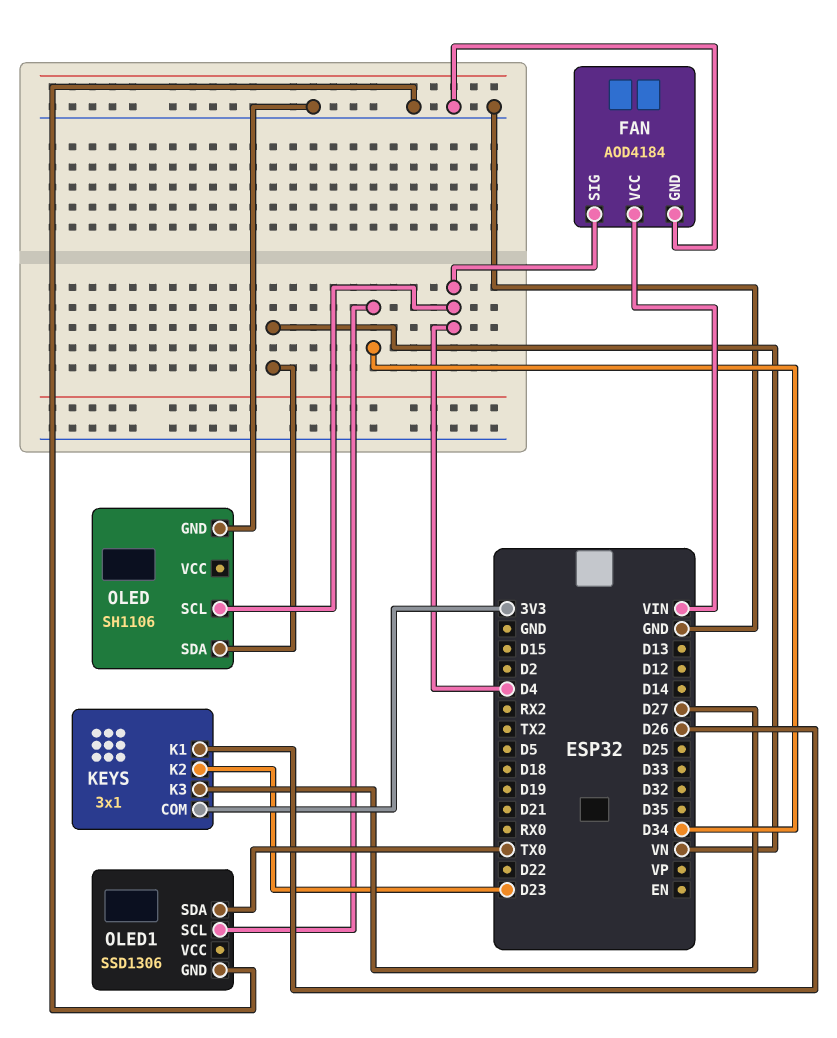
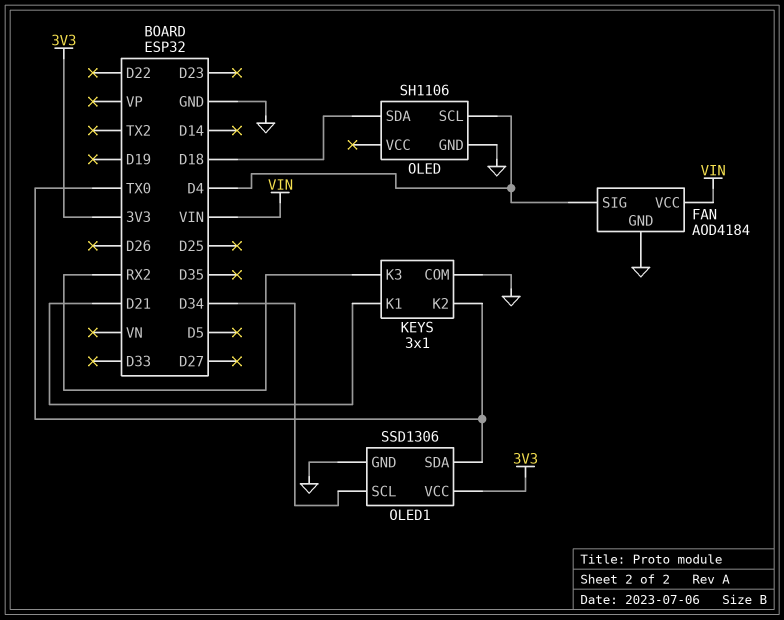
KEYS pin COM: 3V3 -> GND
KEYS pin K1: D26 -> D21
KEYS pin K2: D23 -> TX0
KEYS pin K3: D27 -> RX2
OLED pin SDA: VN -> D18
OLED1 pin VCC: none -> 3V3

